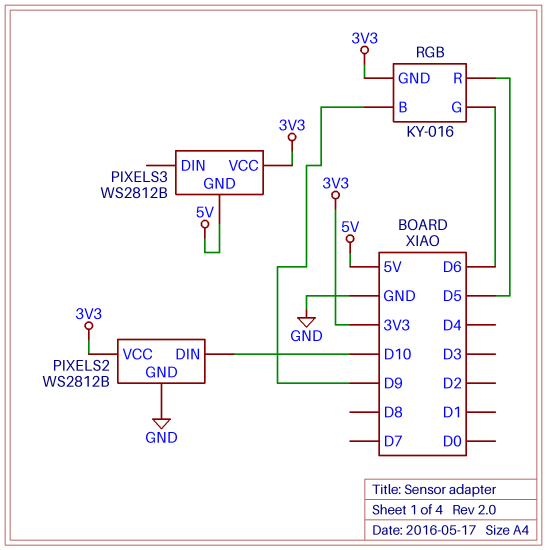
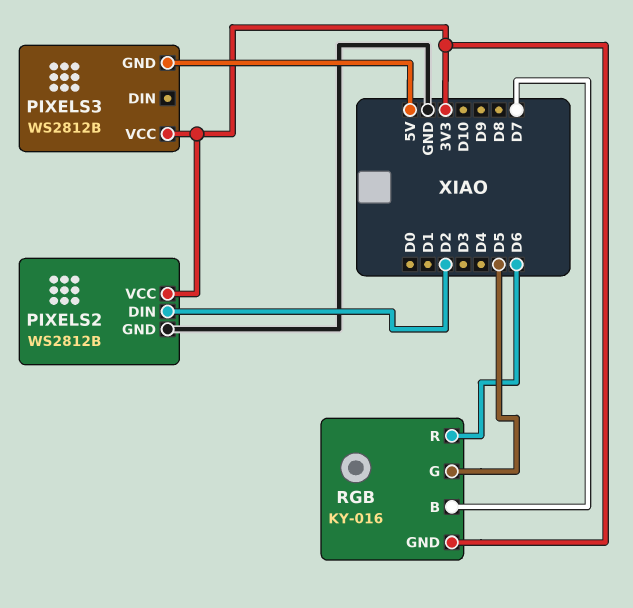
PIXELS2 pin DIN: D10 -> D2
RGB pin B: D9 -> D7
RGB pin G: D6 -> D5
RGB pin R: D5 -> D6

